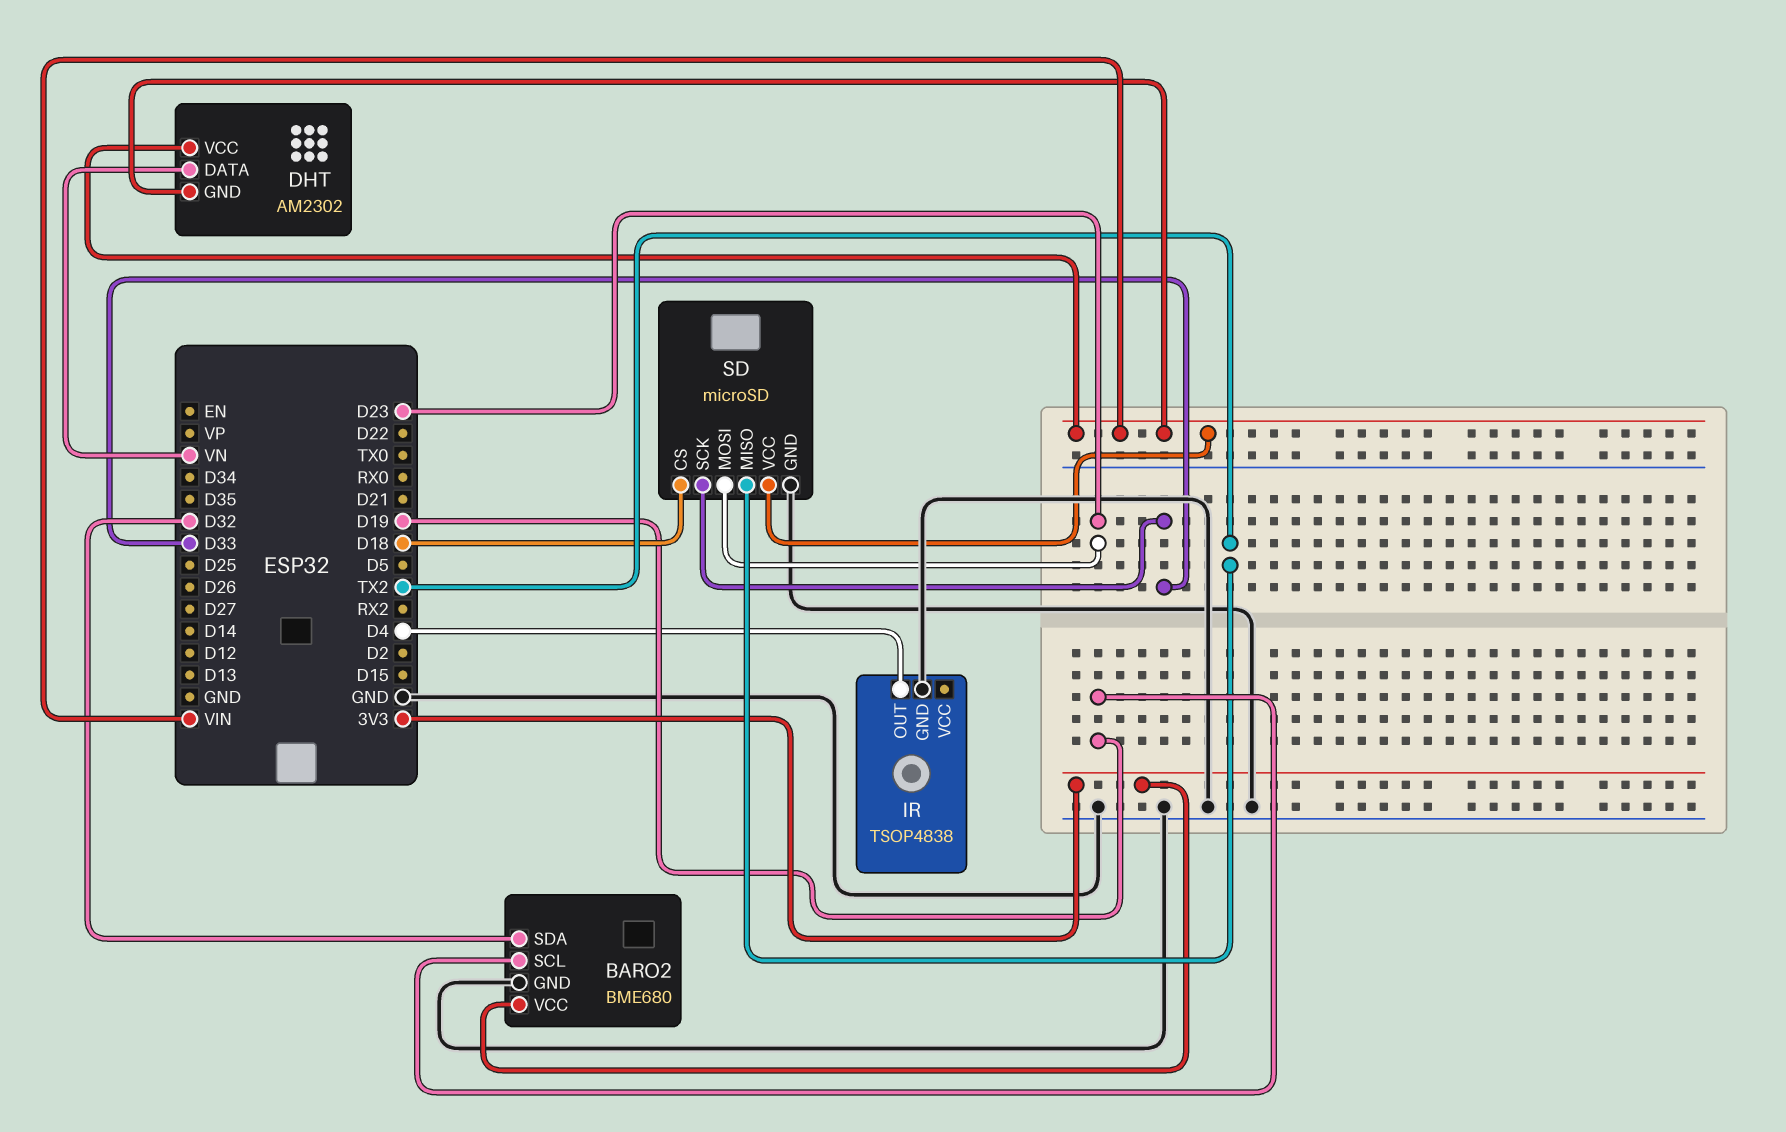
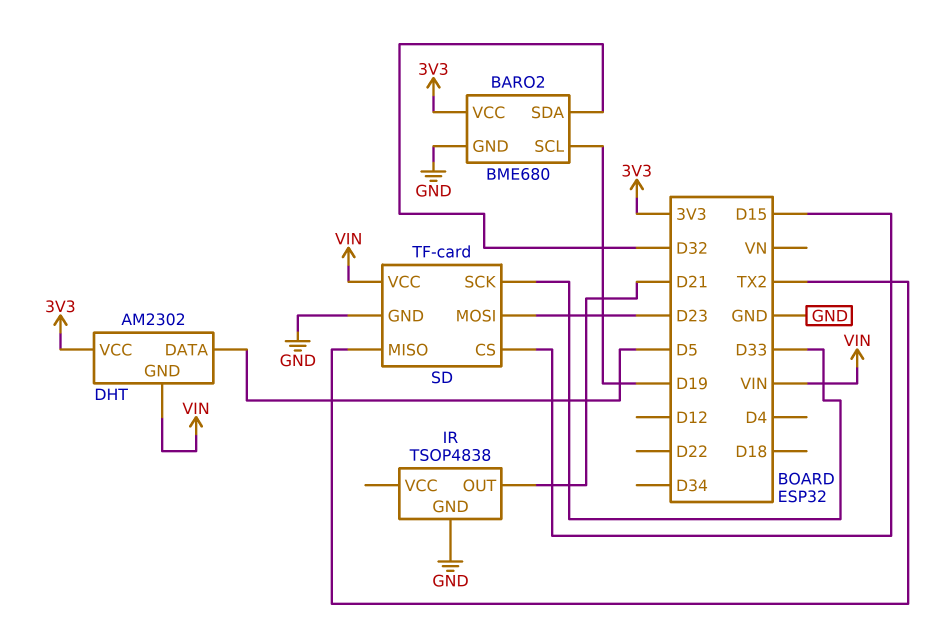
DHT pin DATA: VN -> D5
DHT pin VCC: VIN -> 3V3
IR pin OUT: D4 -> D21
SD: microSD -> TF-card
SD pin CS: D18 -> D15

